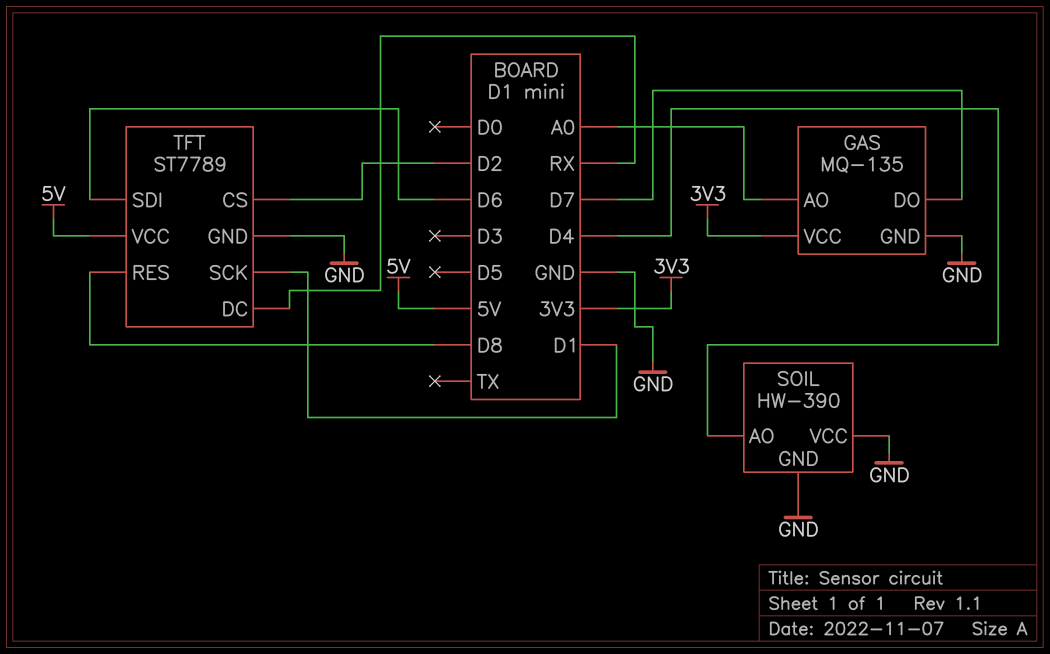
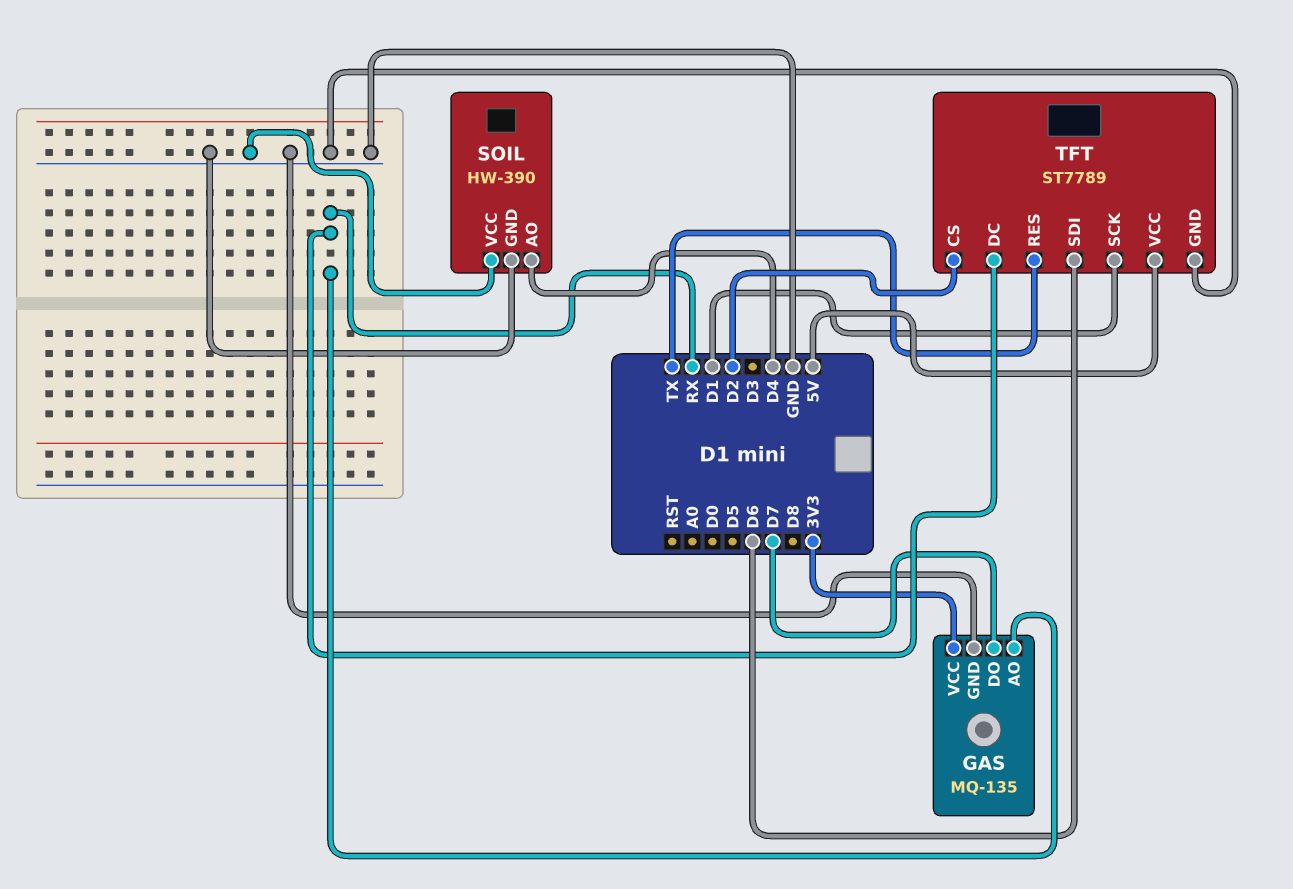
GAS pin AO: A0 -> RX
TFT pin RES: D8 -> TX

